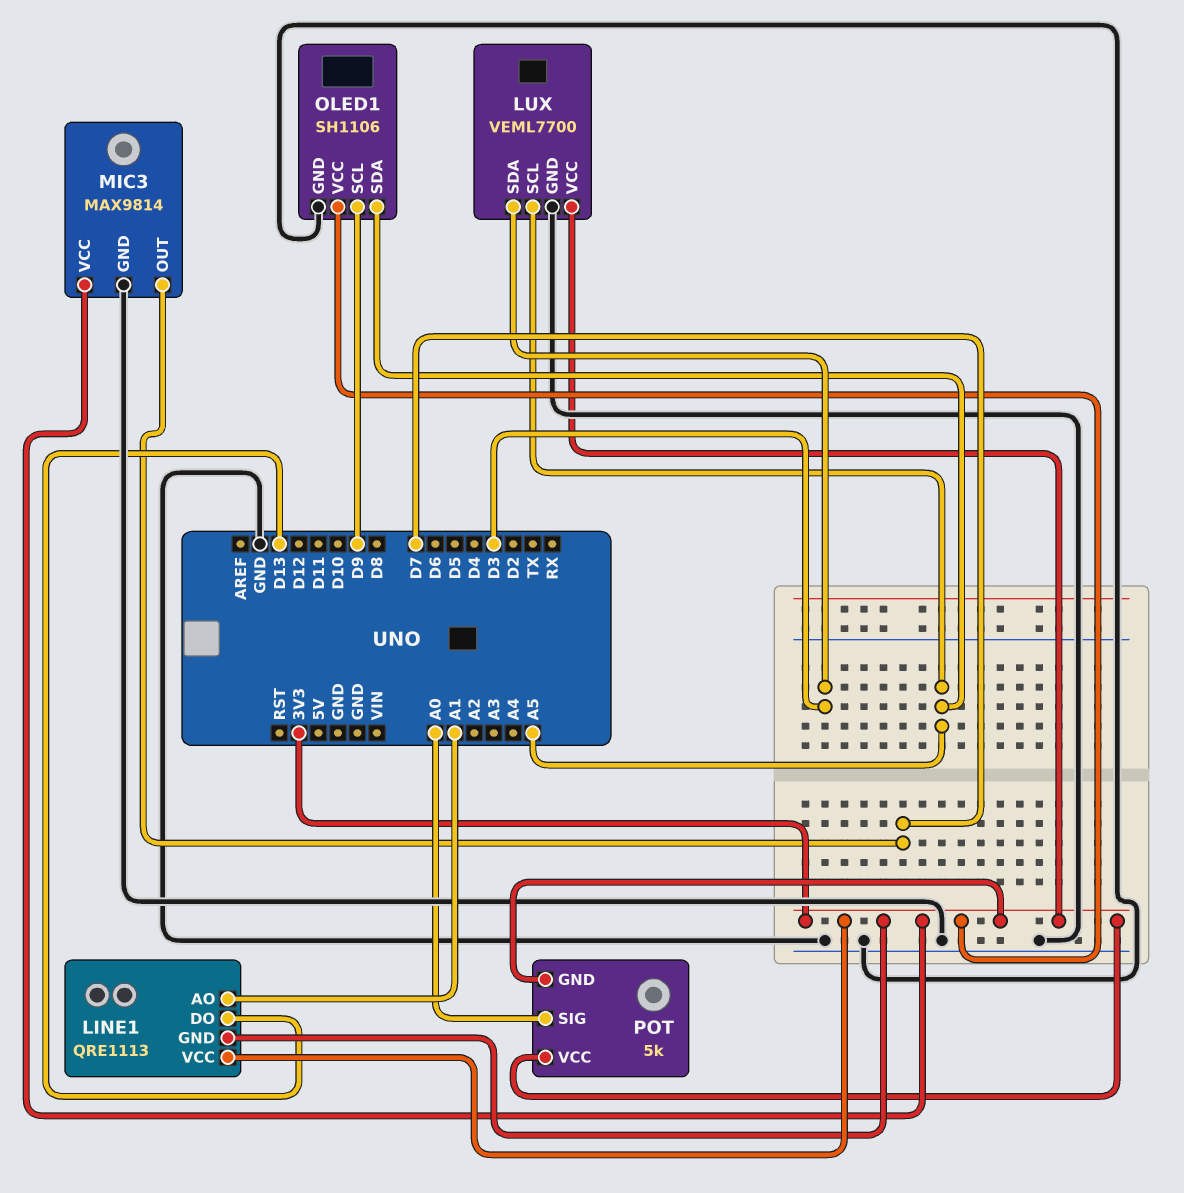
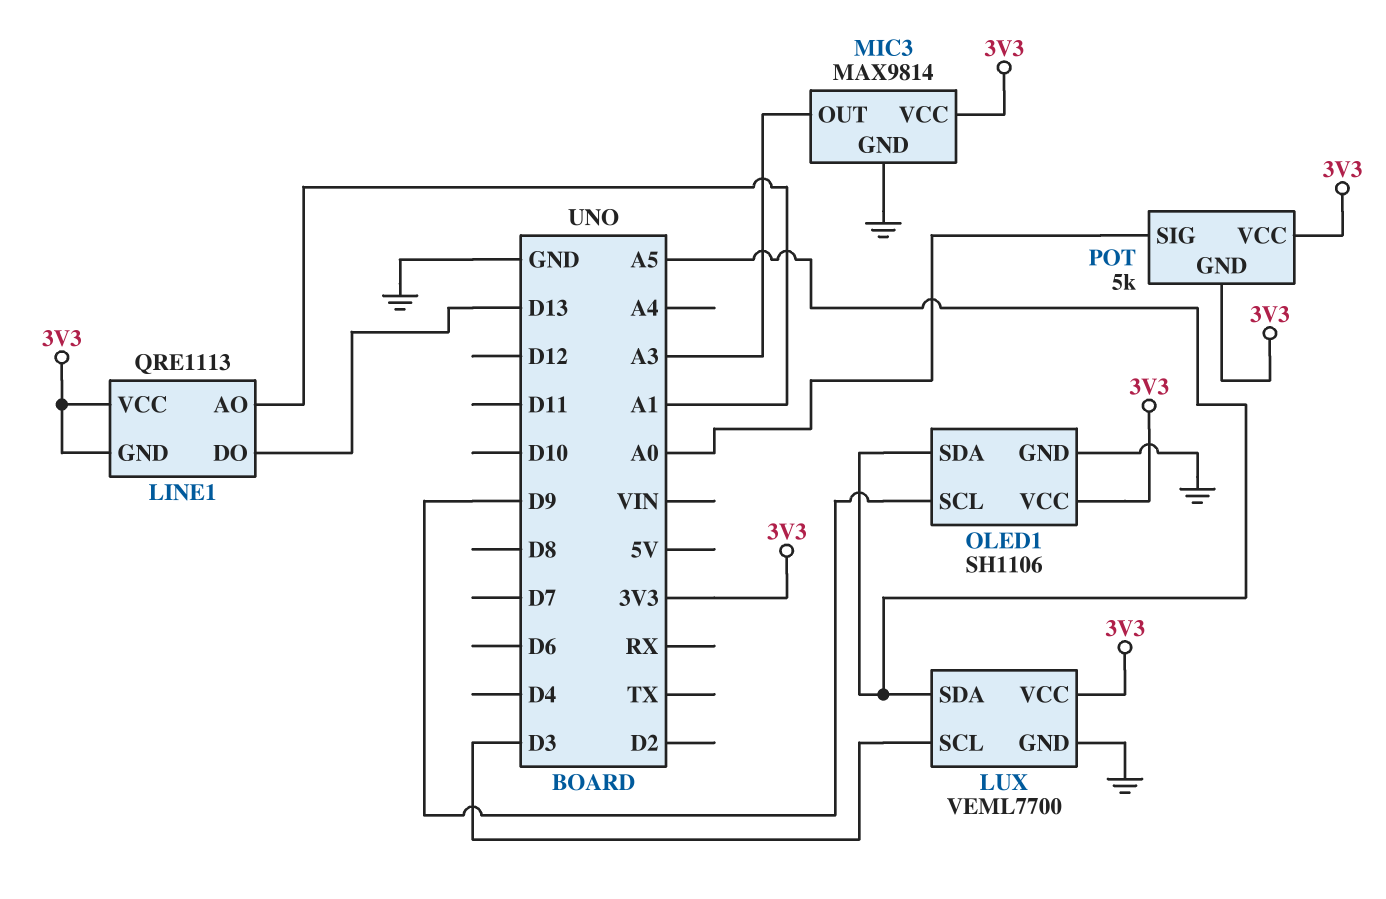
LUX pin SCL: A5 -> D3
LUX pin SDA: D3 -> A5
MIC3 pin OUT: D7 -> A3

